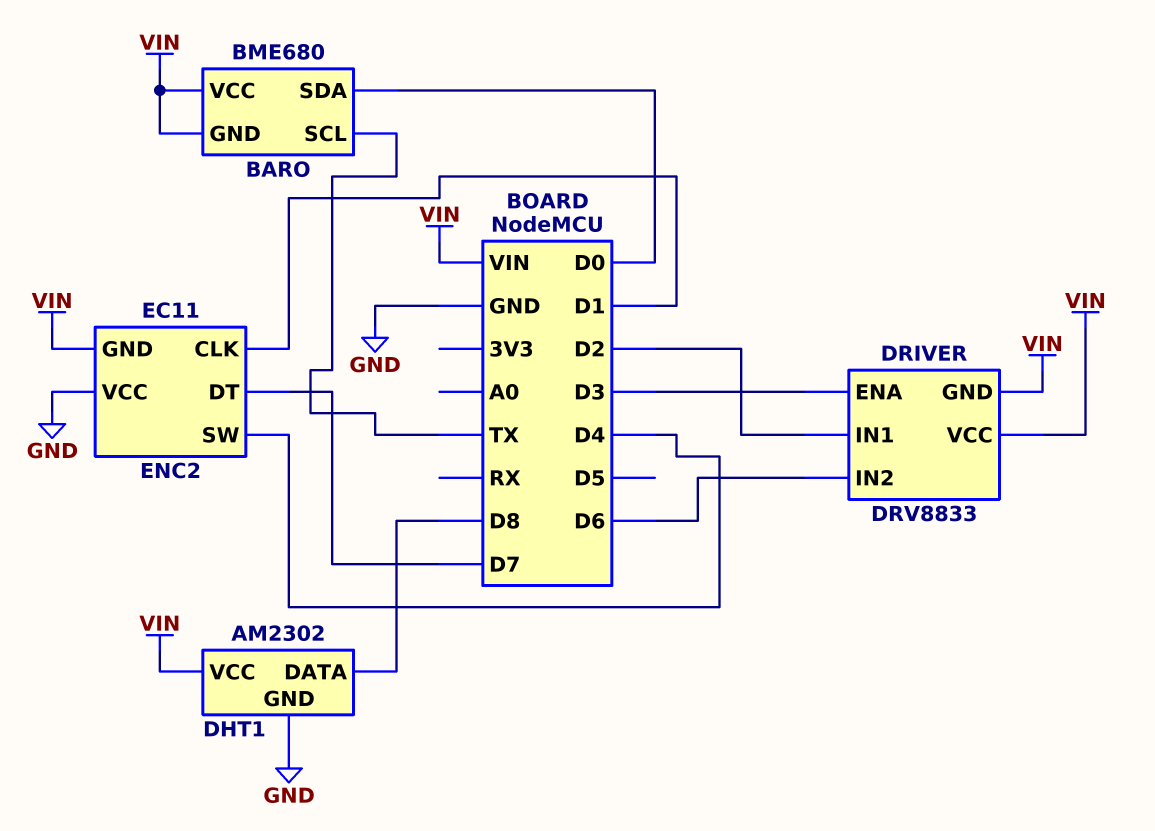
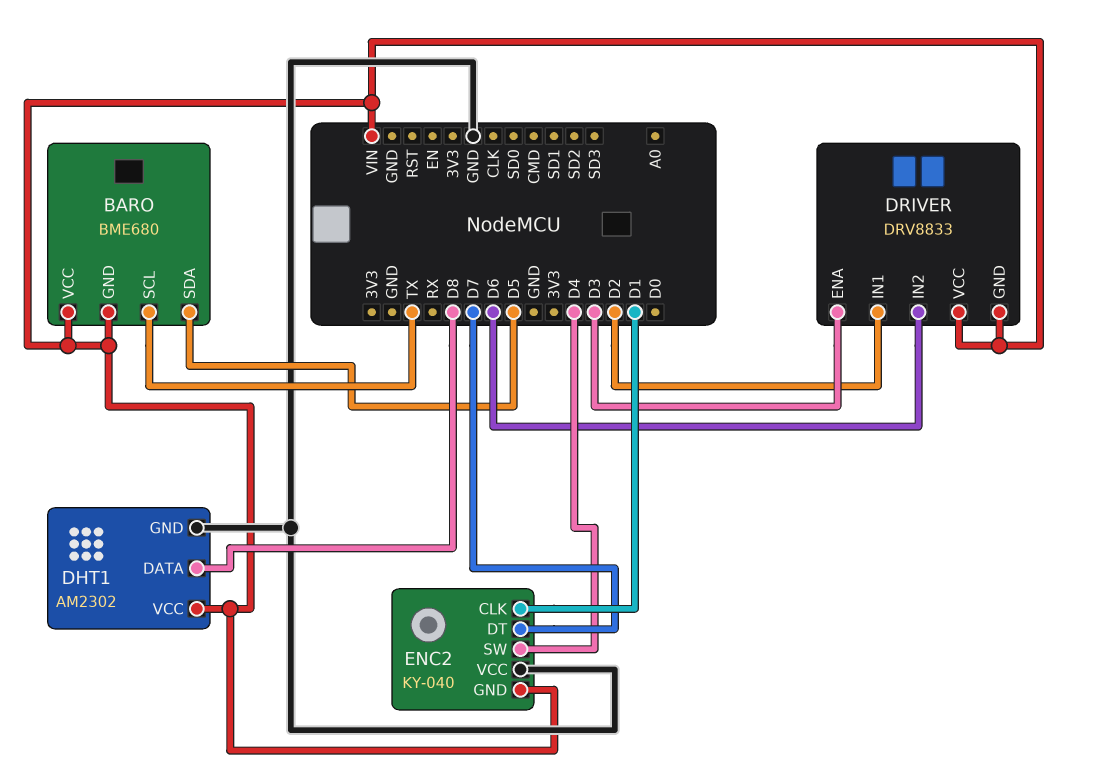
BARO pin SDA: D0 -> D5
ENC2: EC11 -> KY-040

